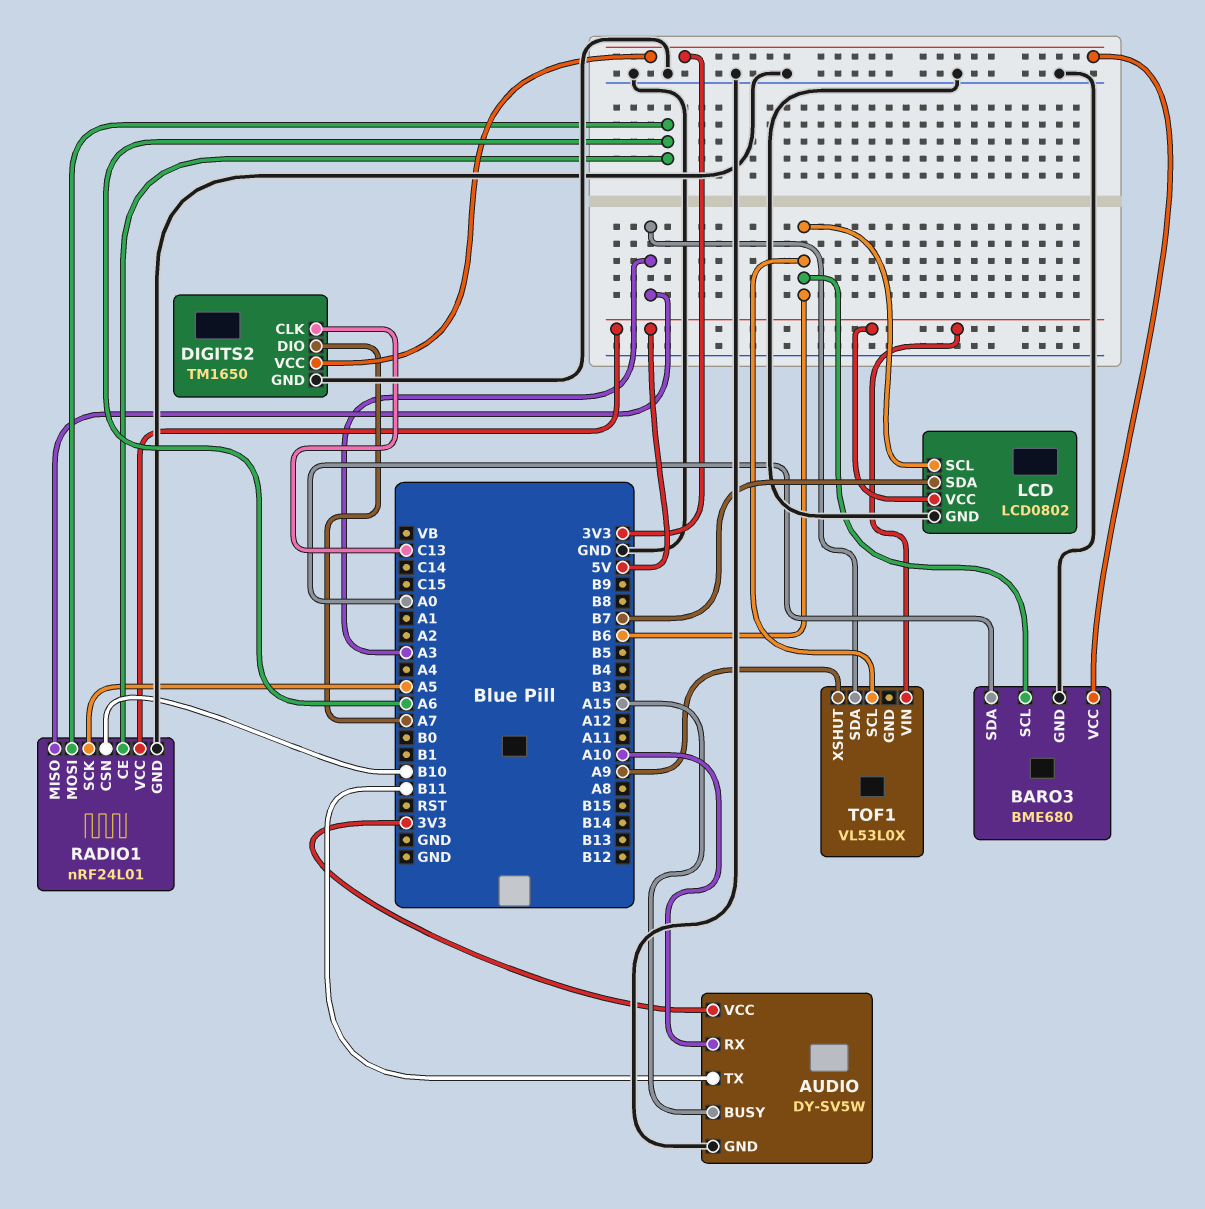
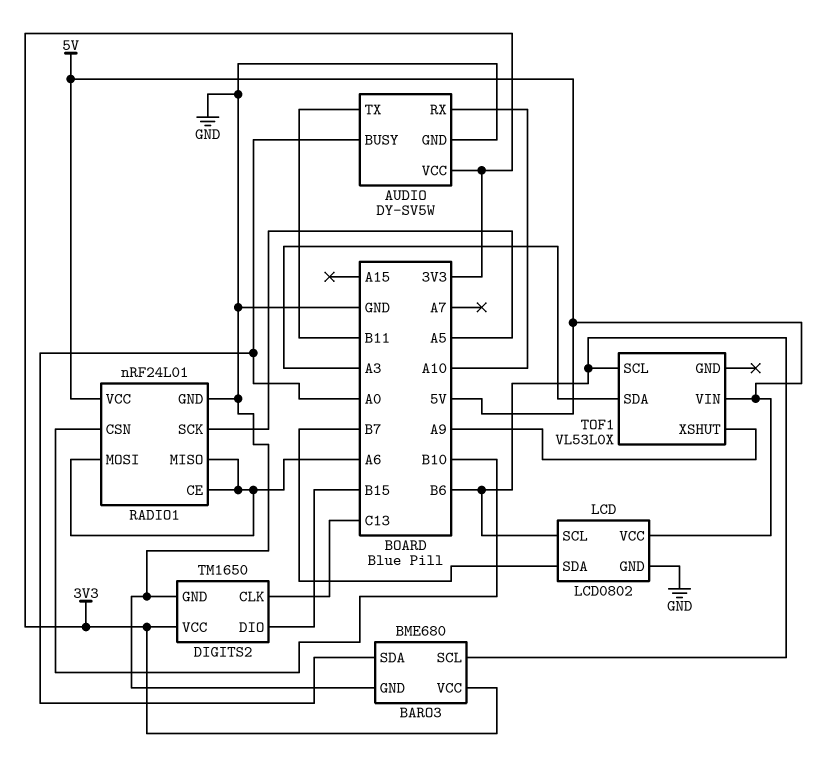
AUDIO pin BUSY: A15 -> A0
DIGITS2 pin DIO: A7 -> B15
RADIO1 pin MISO: A3 -> A6

